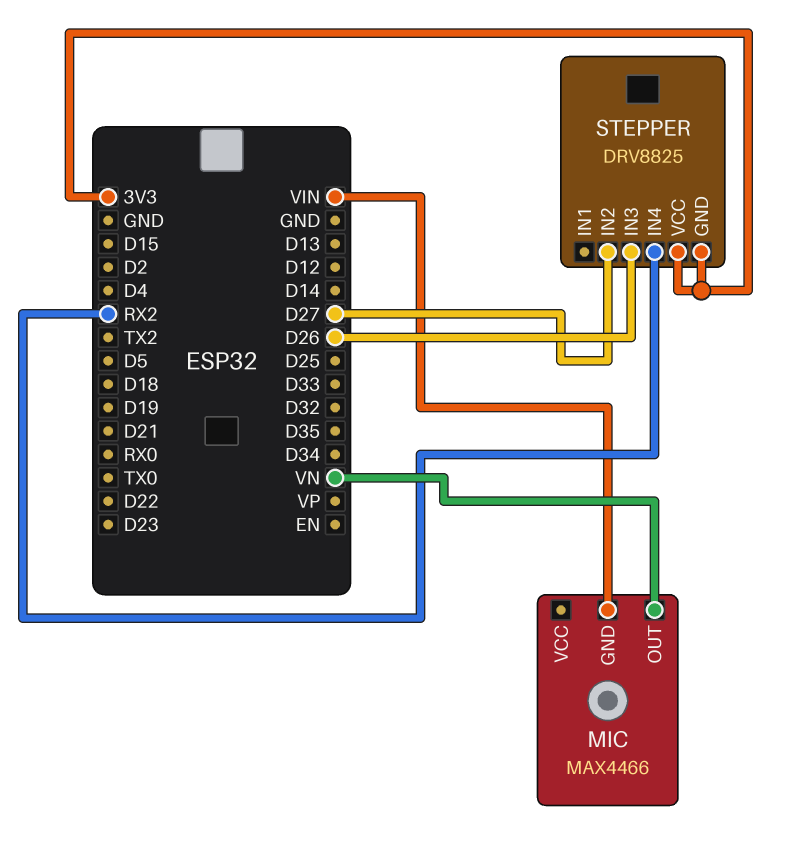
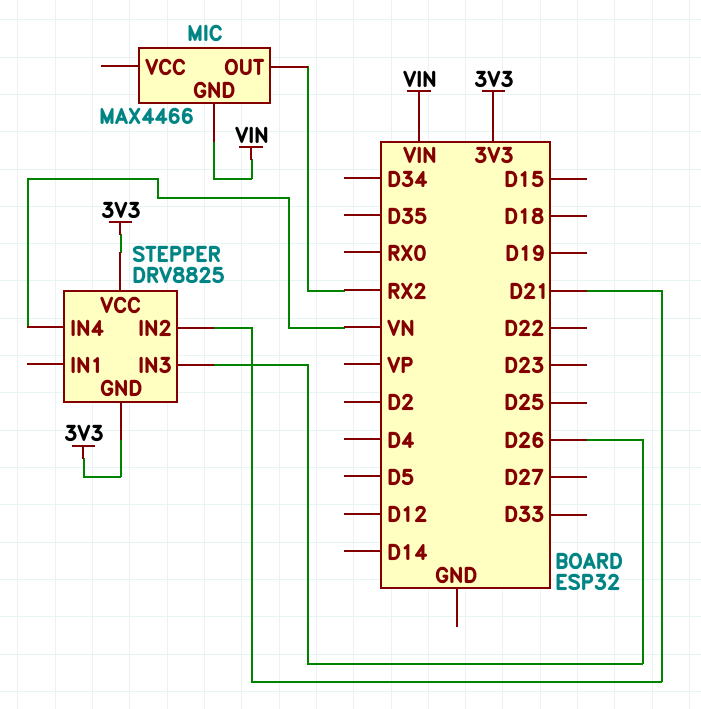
MIC pin OUT: VN -> RX2
STEPPER pin IN2: D27 -> D21
STEPPER pin IN4: RX2 -> VN

